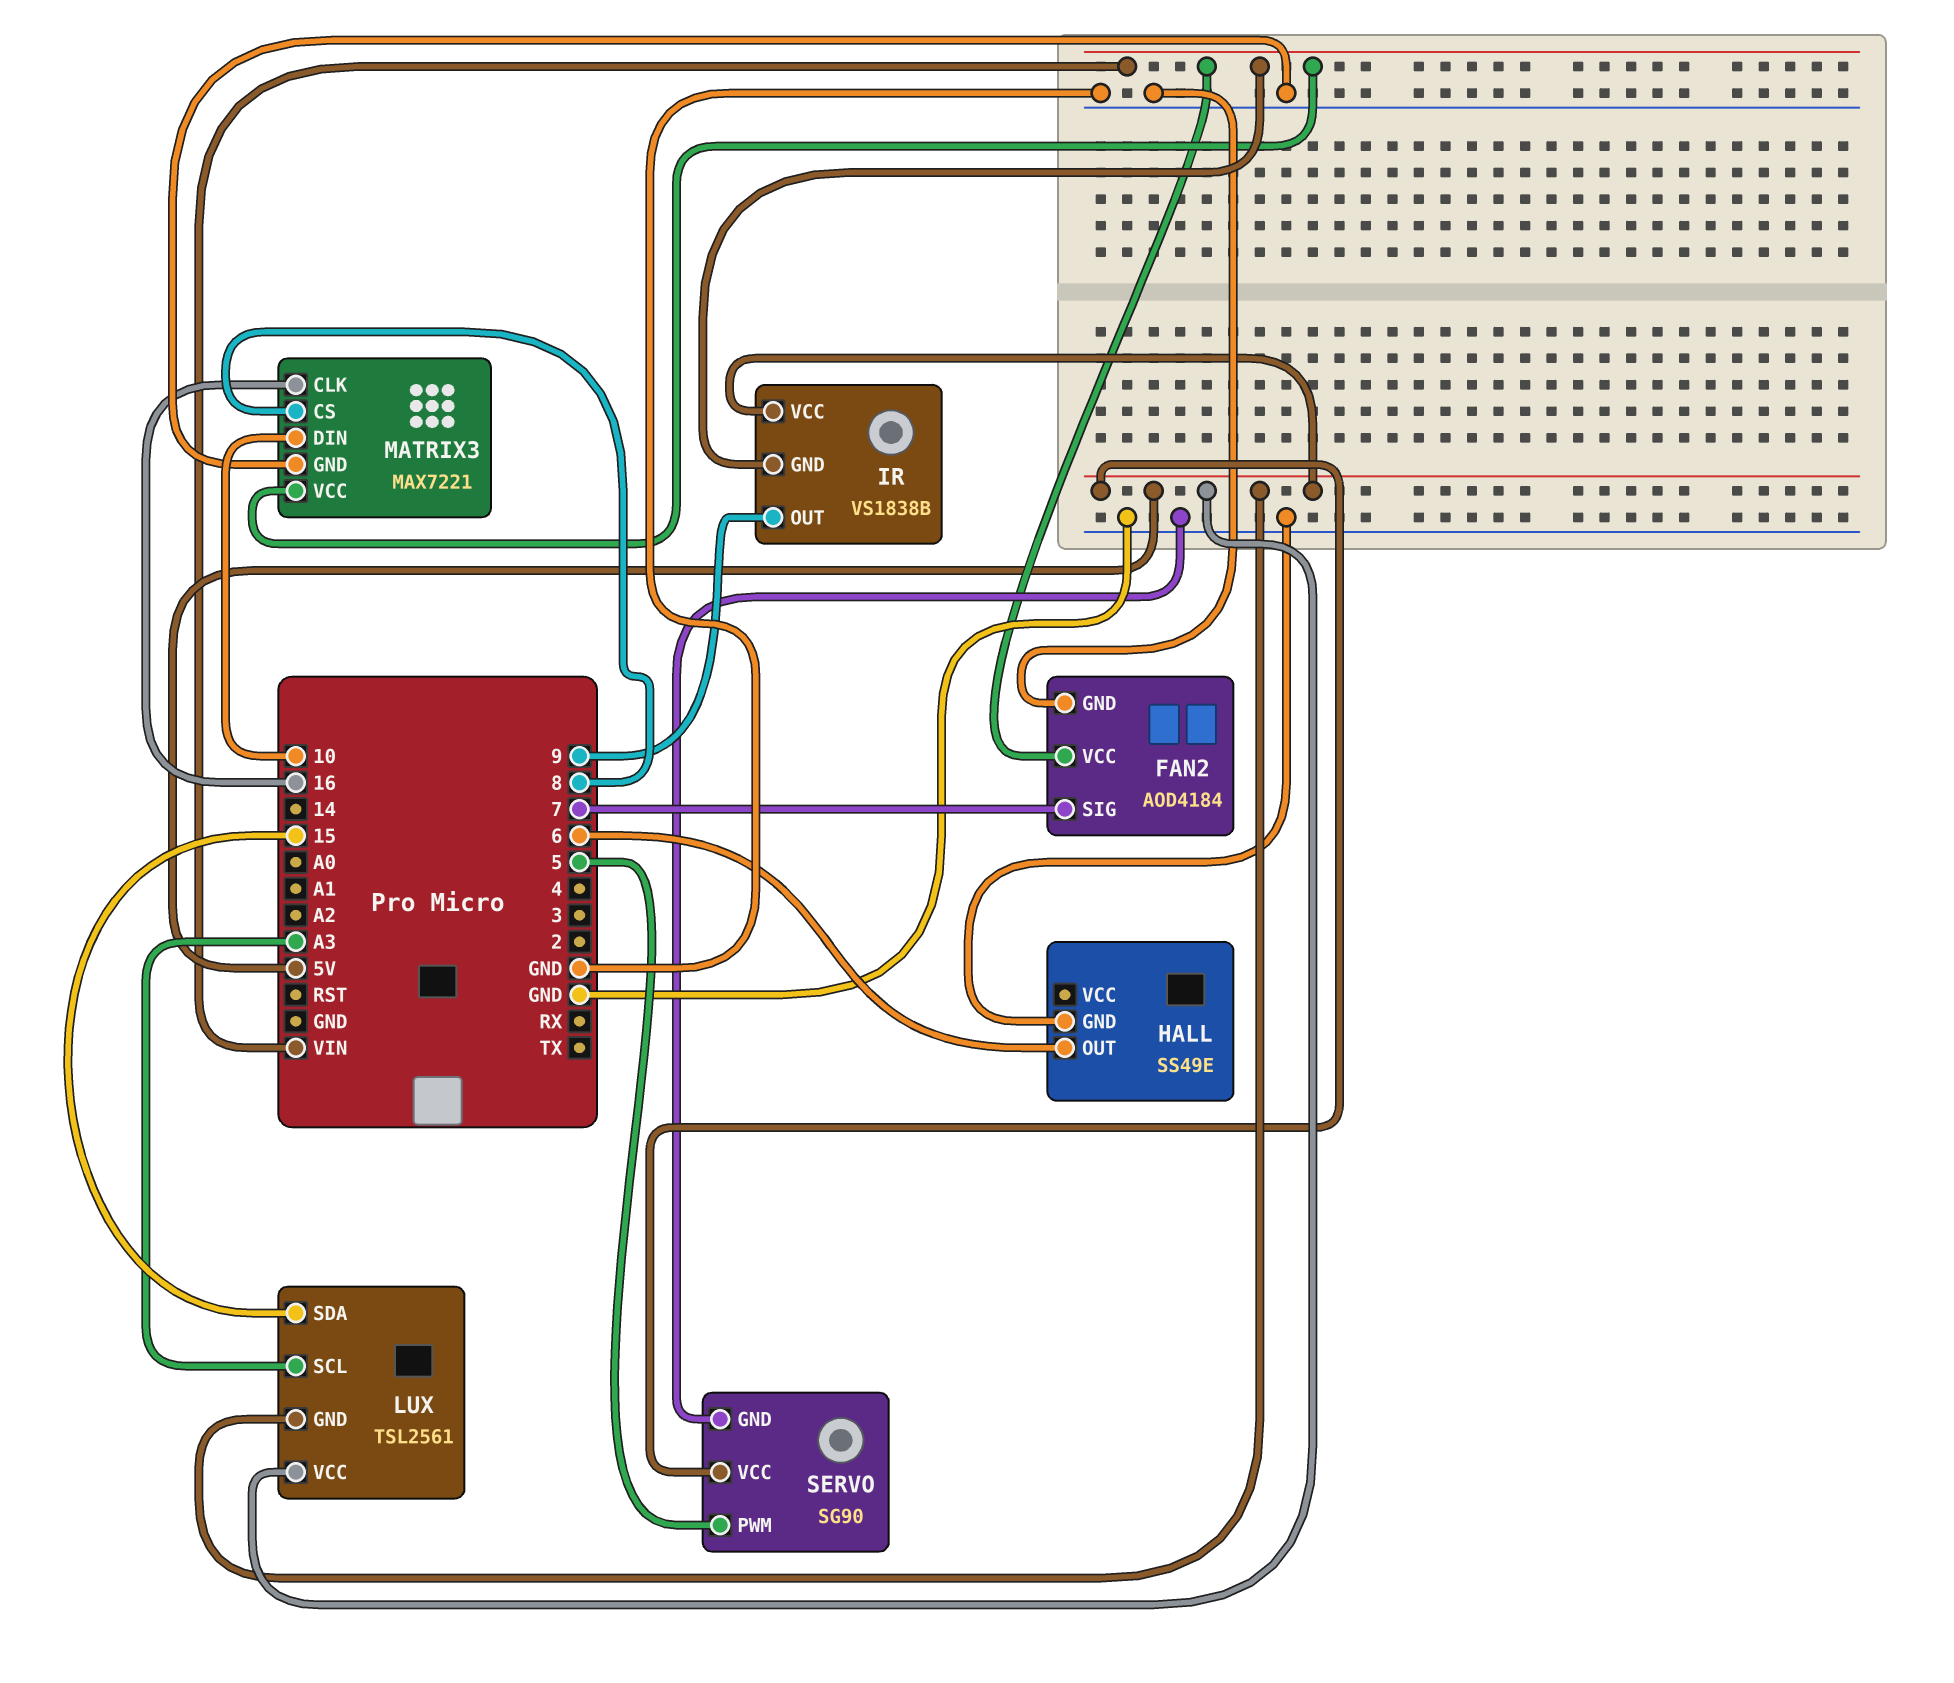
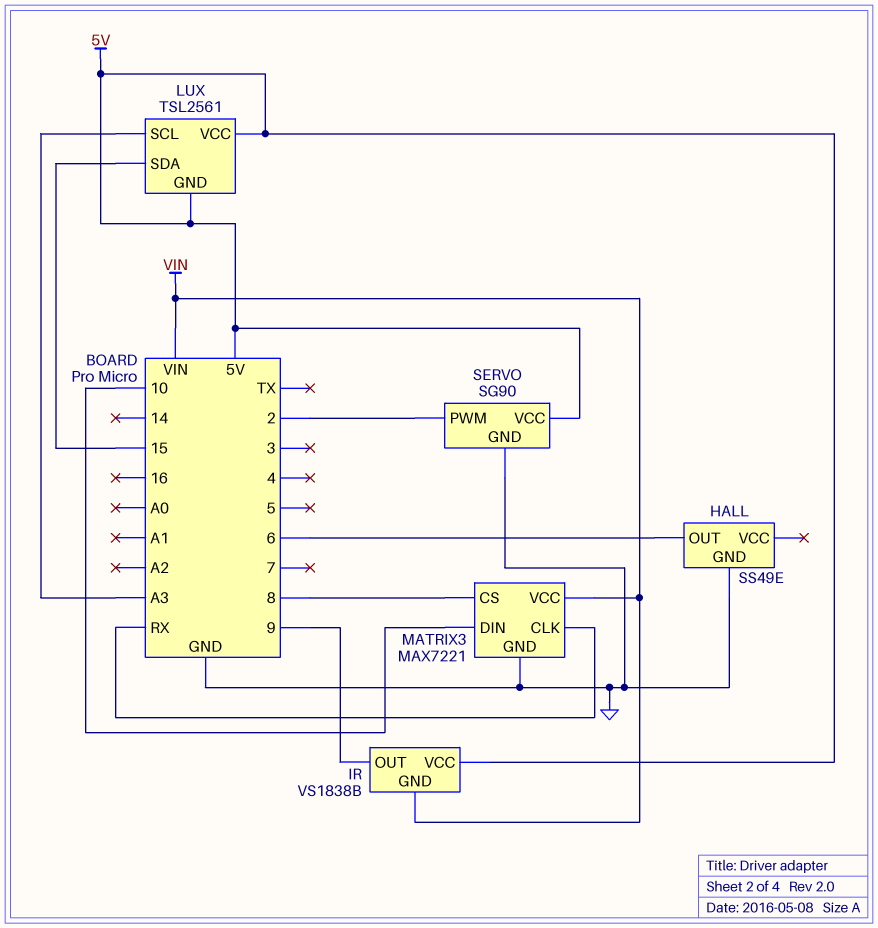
FAN2: AOD4184 -> none
FAN2 pin GND: GND -> none
FAN2 pin SIG: 7 -> none
FAN2 pin VCC: VIN -> none
MATRIX3 pin CLK: 16 -> RX
SERVO pin PWM: 5 -> 2

